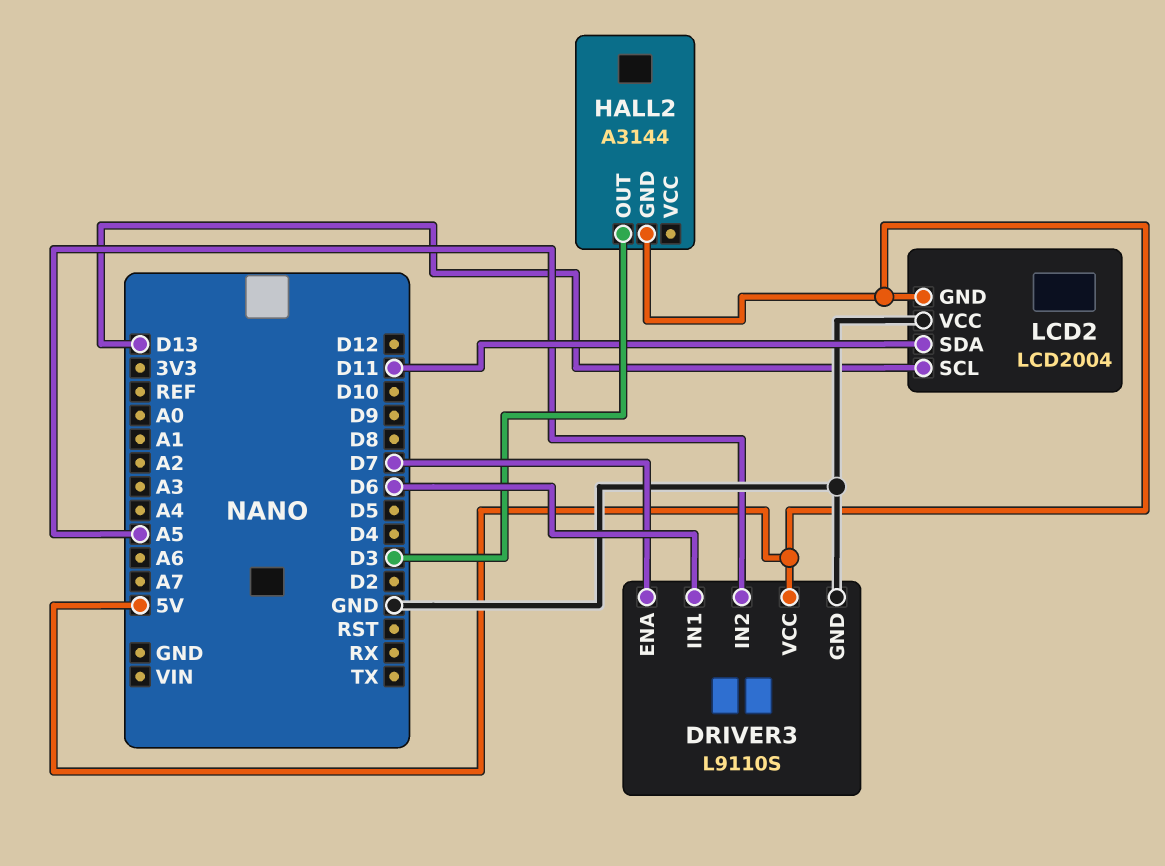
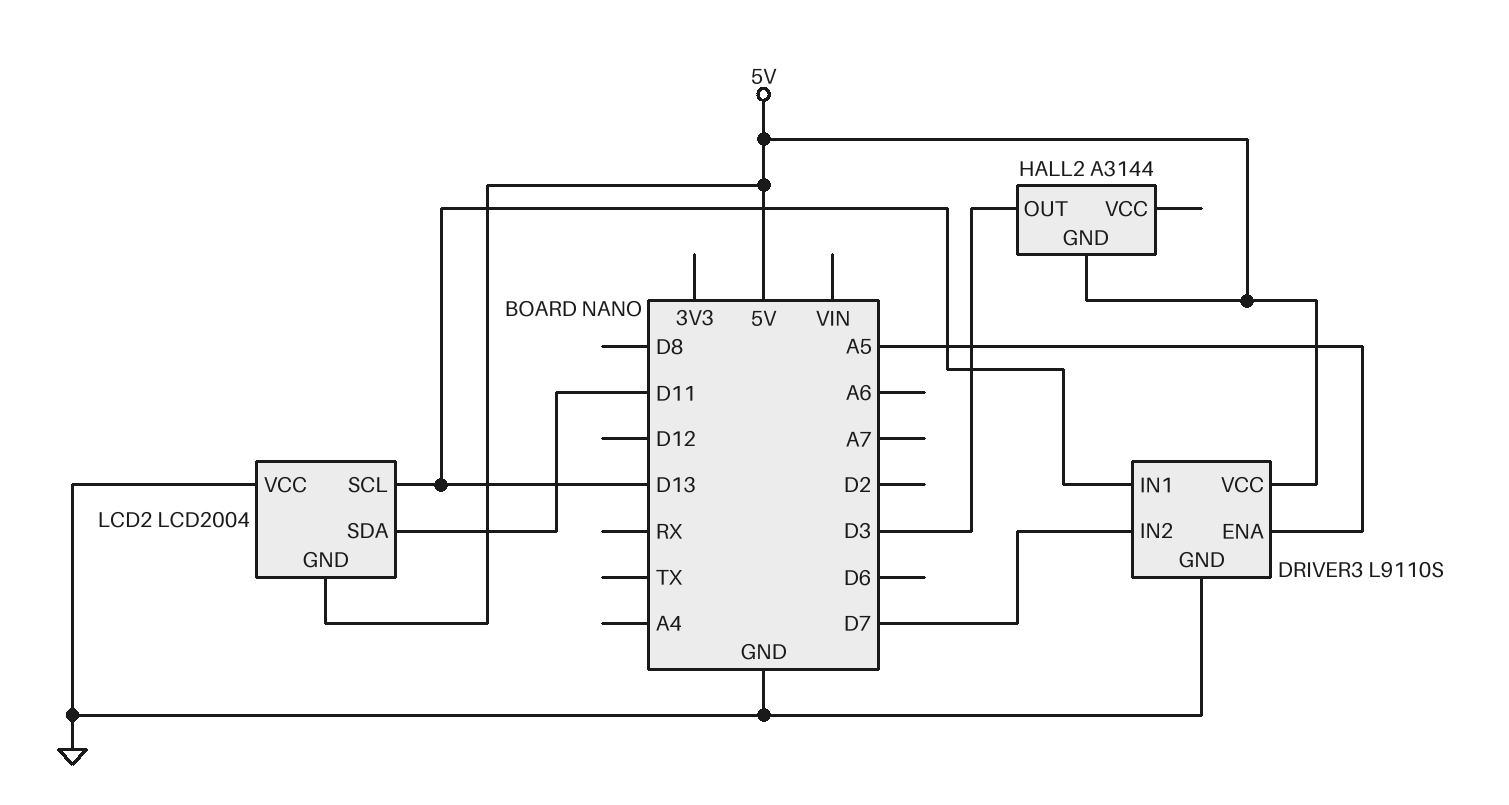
DRIVER3 pin ENA: D7 -> A5
DRIVER3 pin IN1: D6 -> D13
DRIVER3 pin IN2: A5 -> D7

